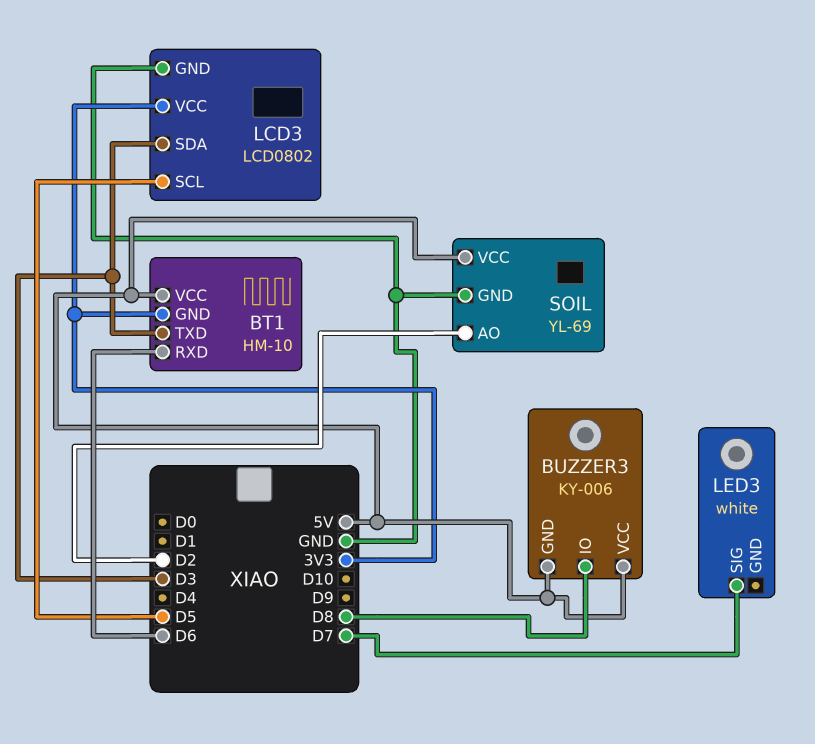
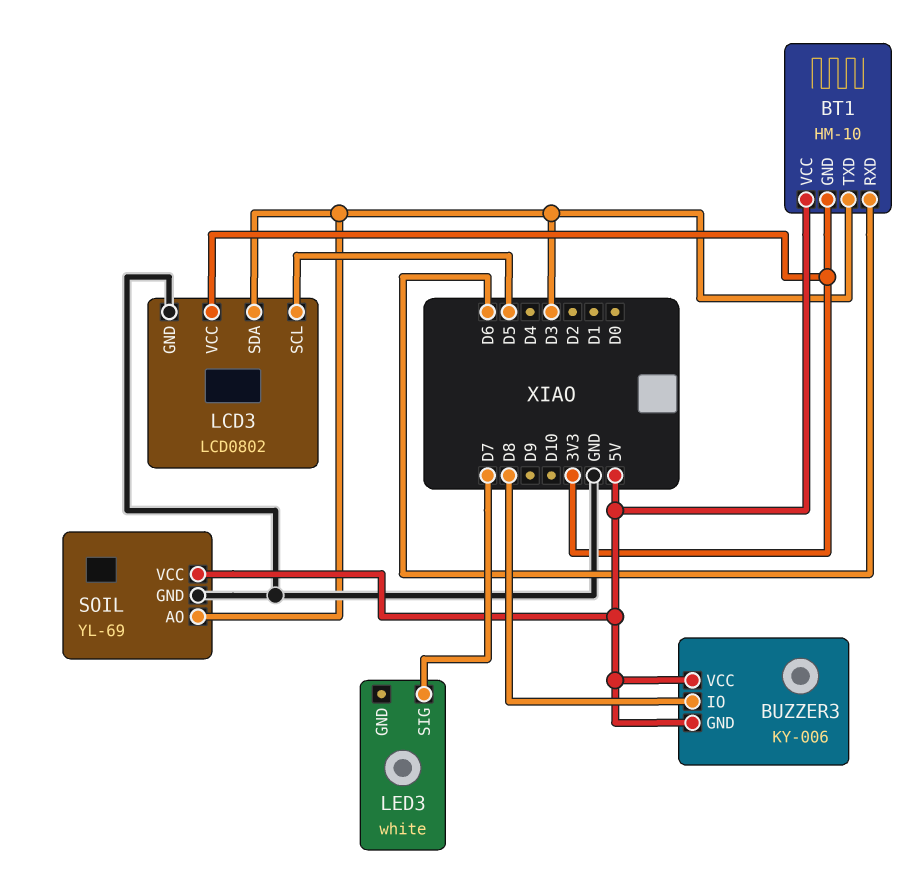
SOIL pin AO: D2 -> D3

